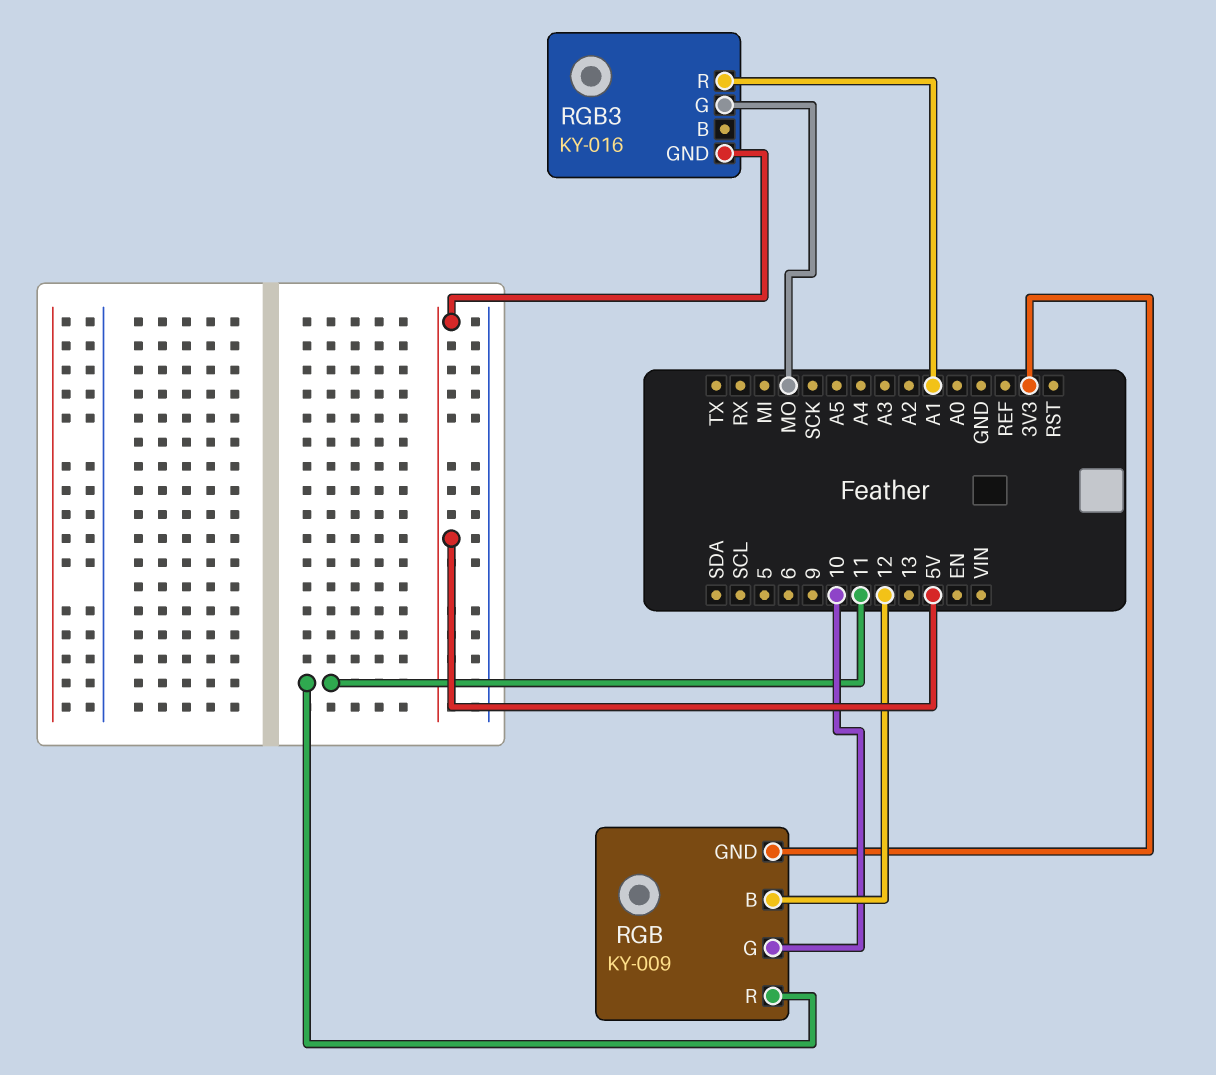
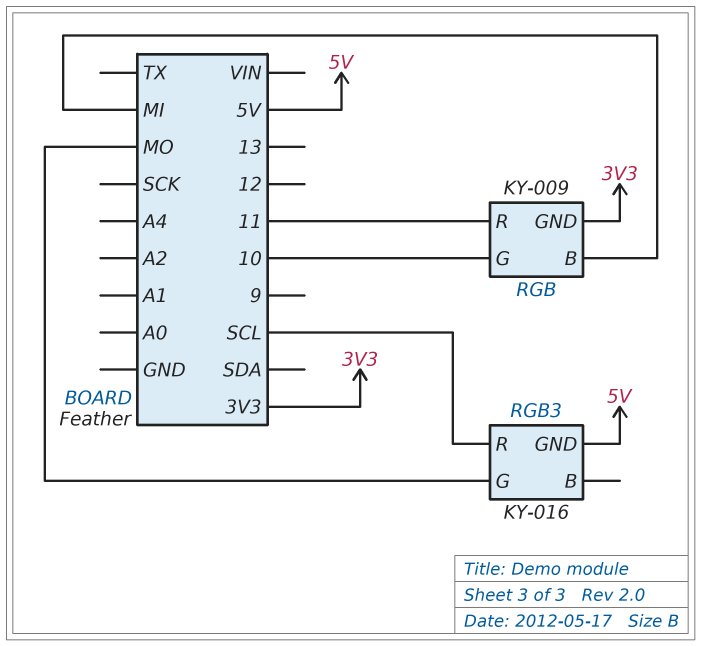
RGB pin B: 12 -> MI
RGB3 pin R: A1 -> SCL

